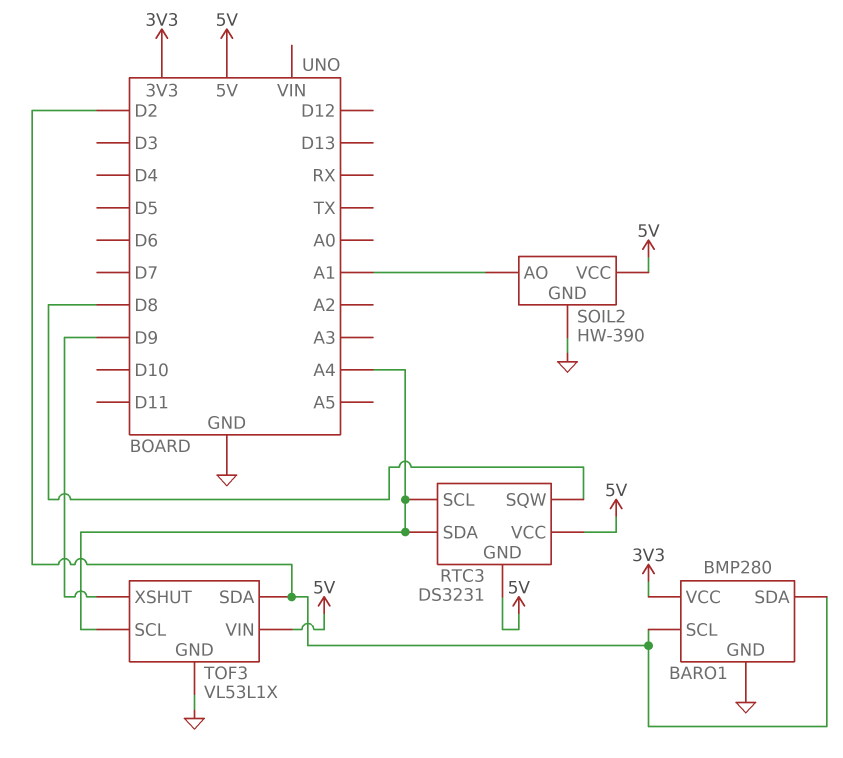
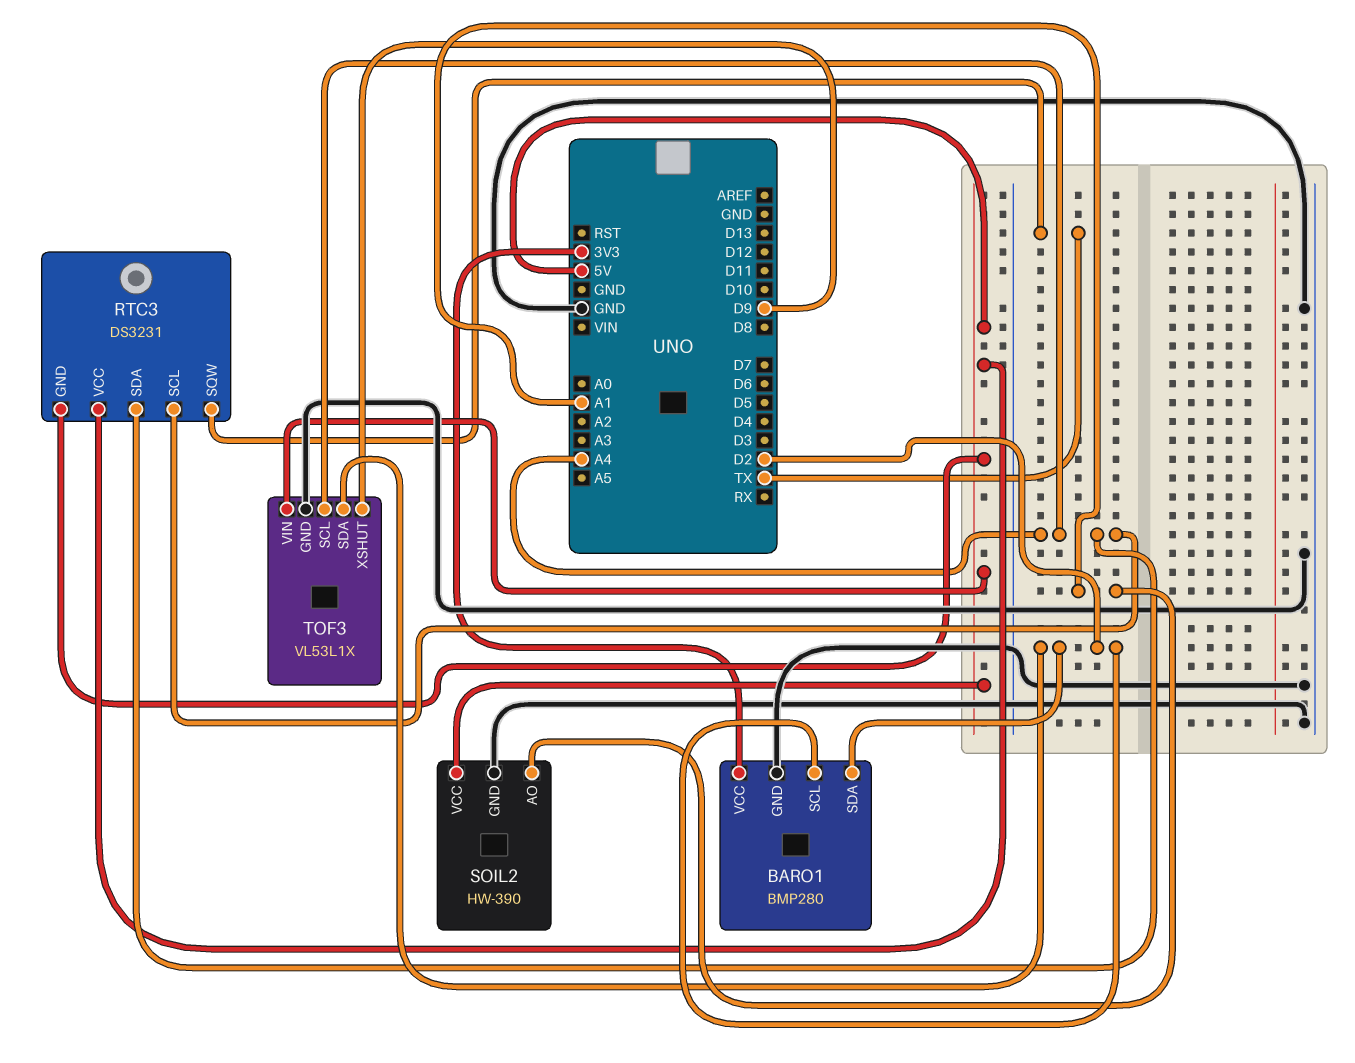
RTC3 pin SQW: D8 -> TX

